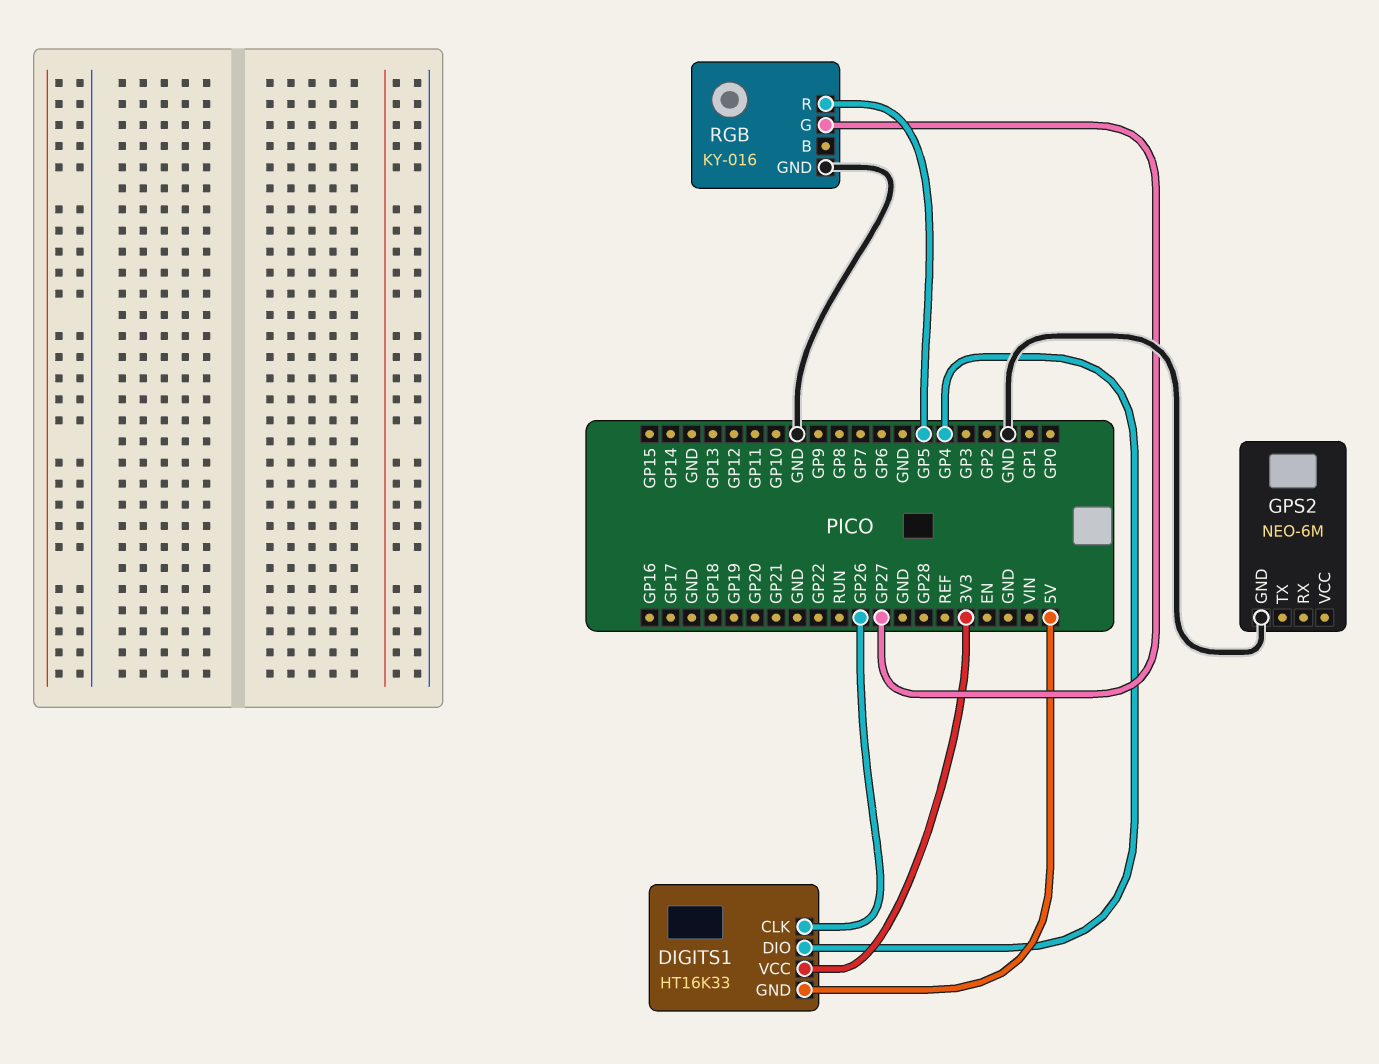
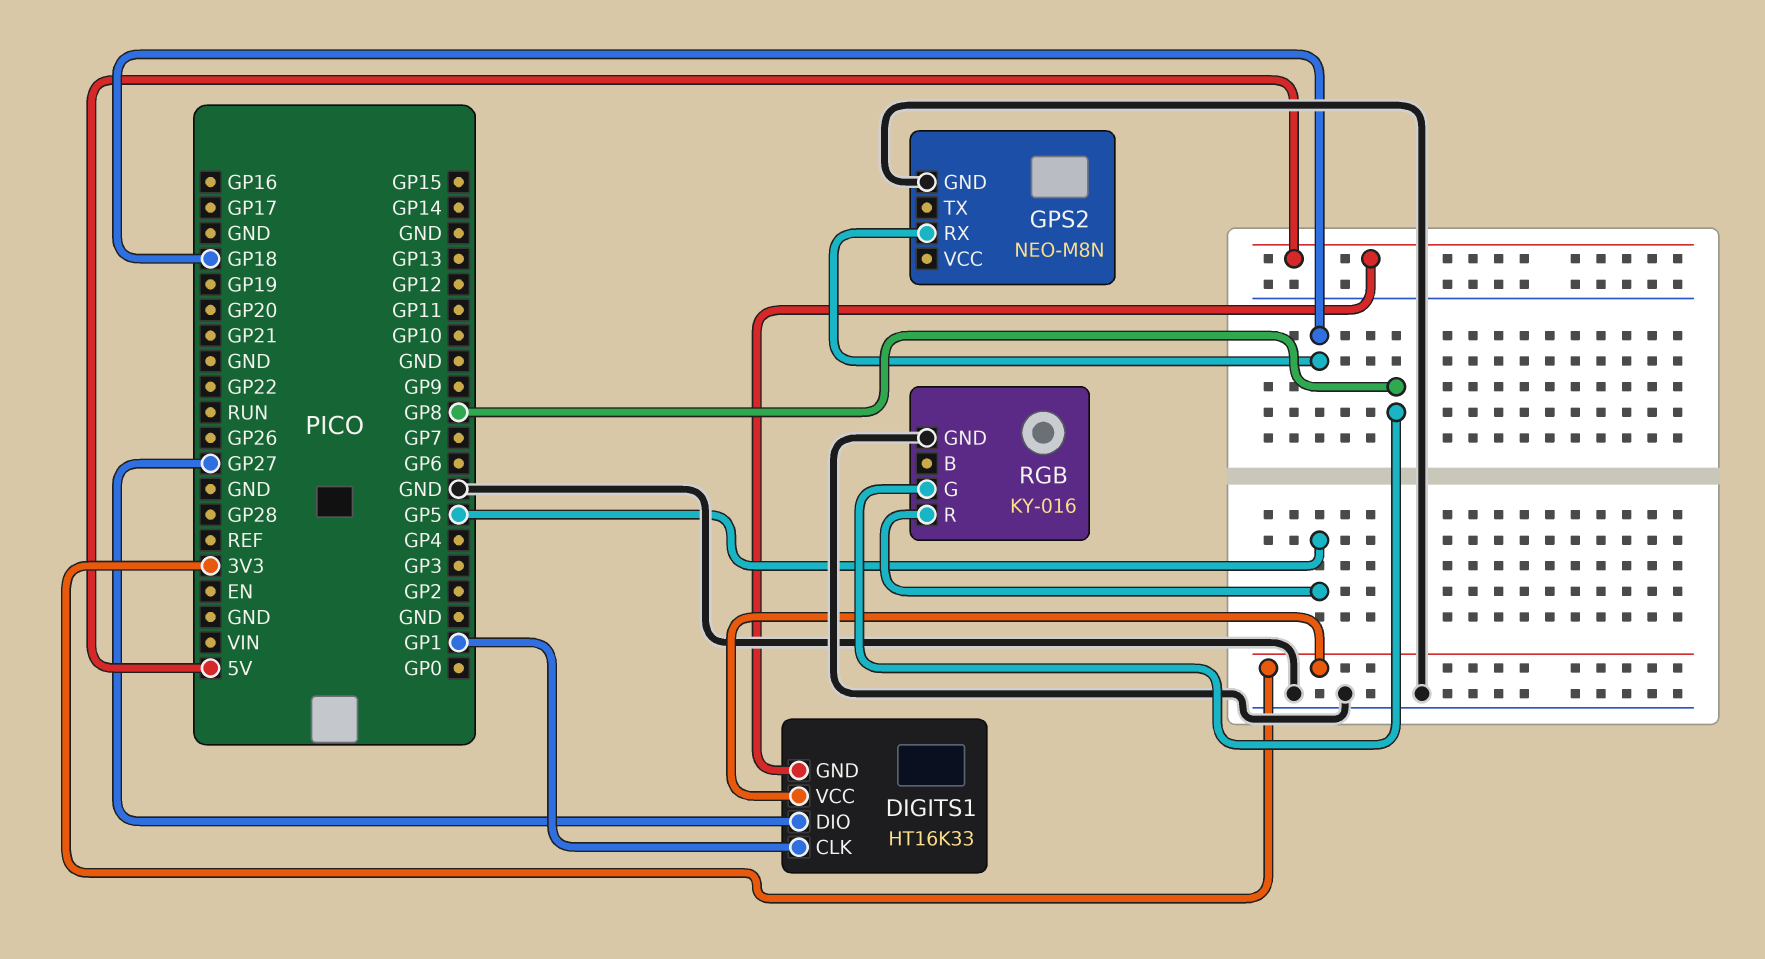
DIGITS1 pin CLK: GP26 -> GP1
DIGITS1 pin DIO: GP4 -> GP27
GPS2: NEO-6M -> NEO-M8N
GPS2 pin RX: none -> GP18
RGB pin G: GP27 -> GP8

